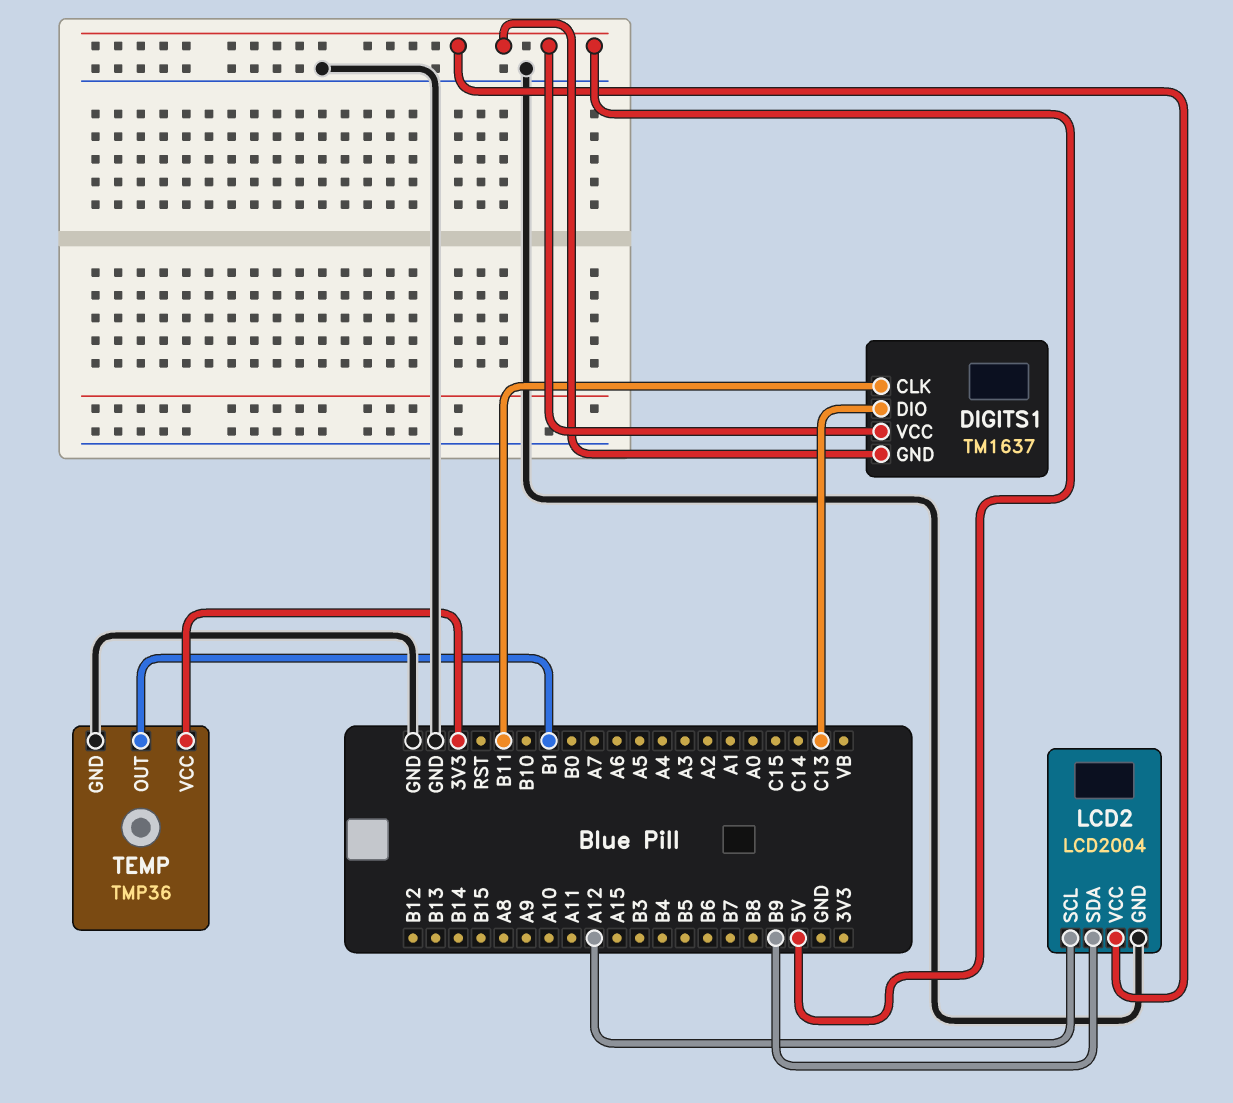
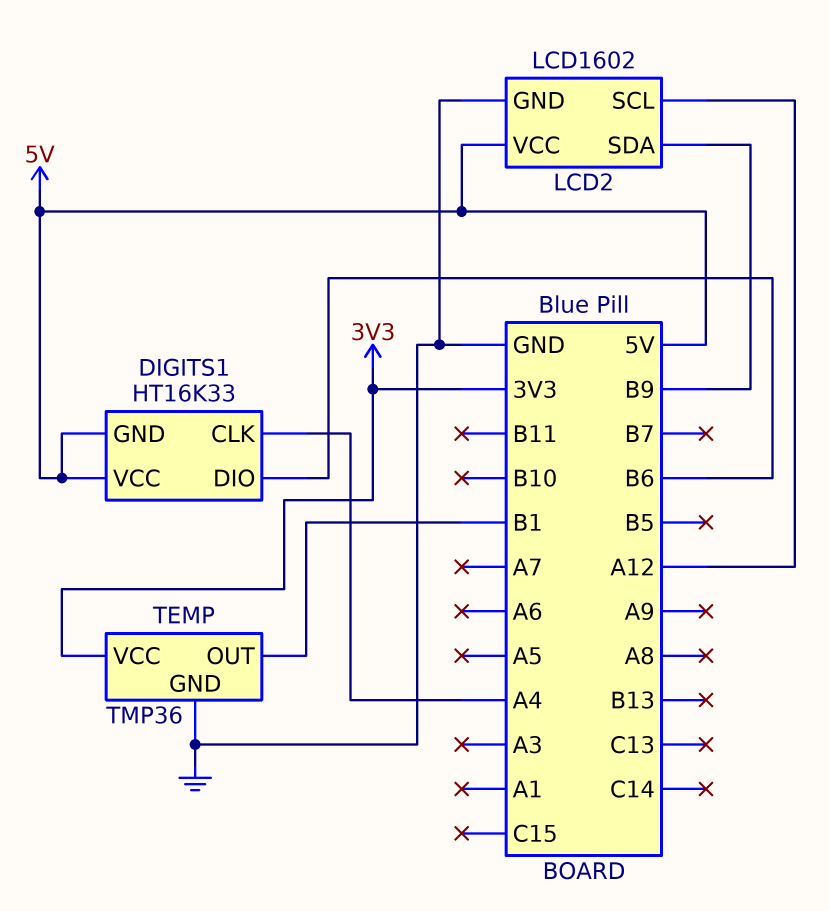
DIGITS1: TM1637 -> HT16K33
DIGITS1 pin CLK: B11 -> A4
DIGITS1 pin DIO: C13 -> B6
LCD2: LCD2004 -> LCD1602

